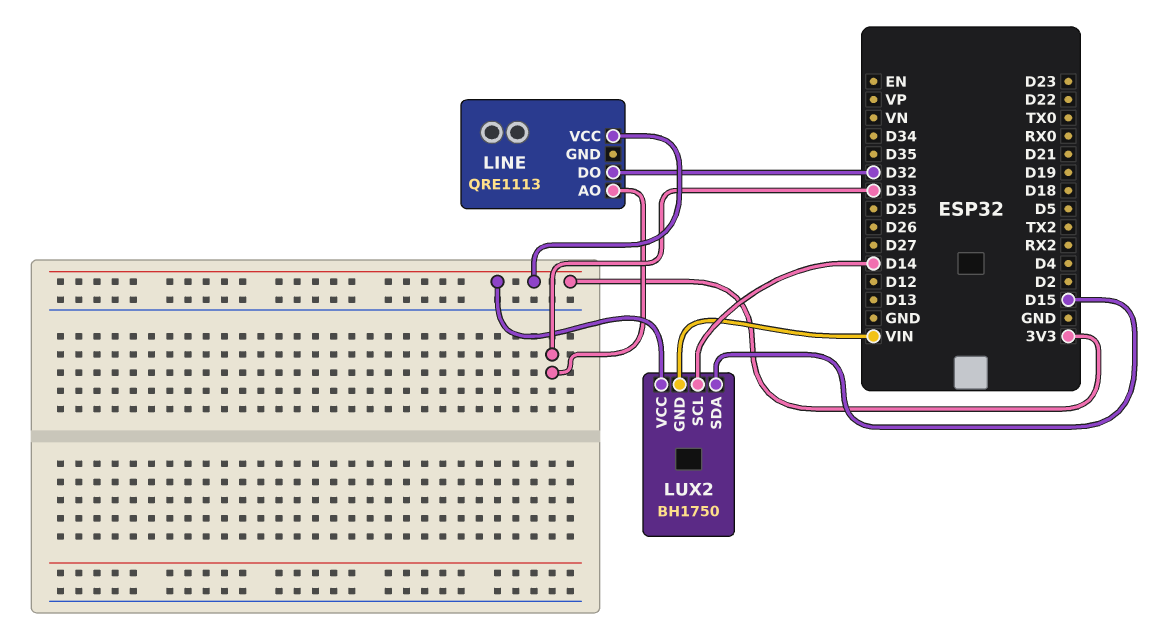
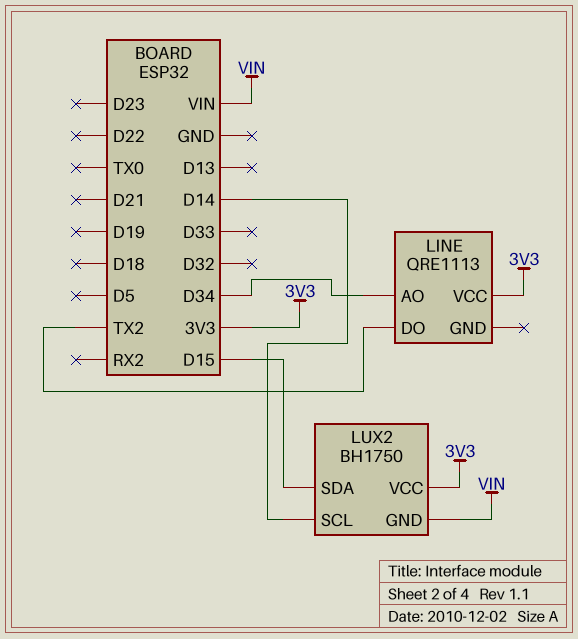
LINE pin AO: D33 -> D34
LINE pin DO: D32 -> TX2

